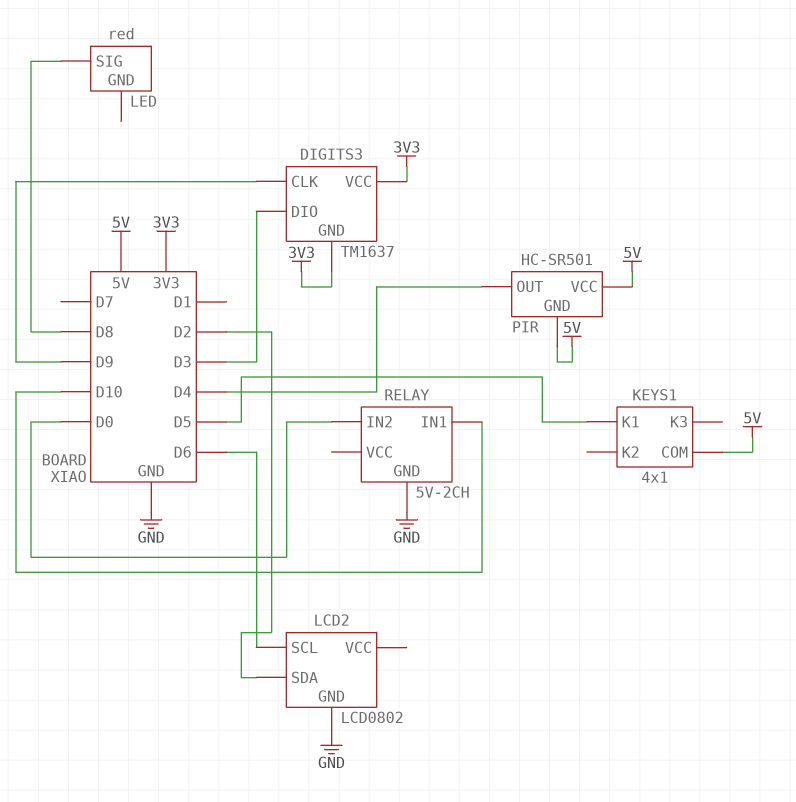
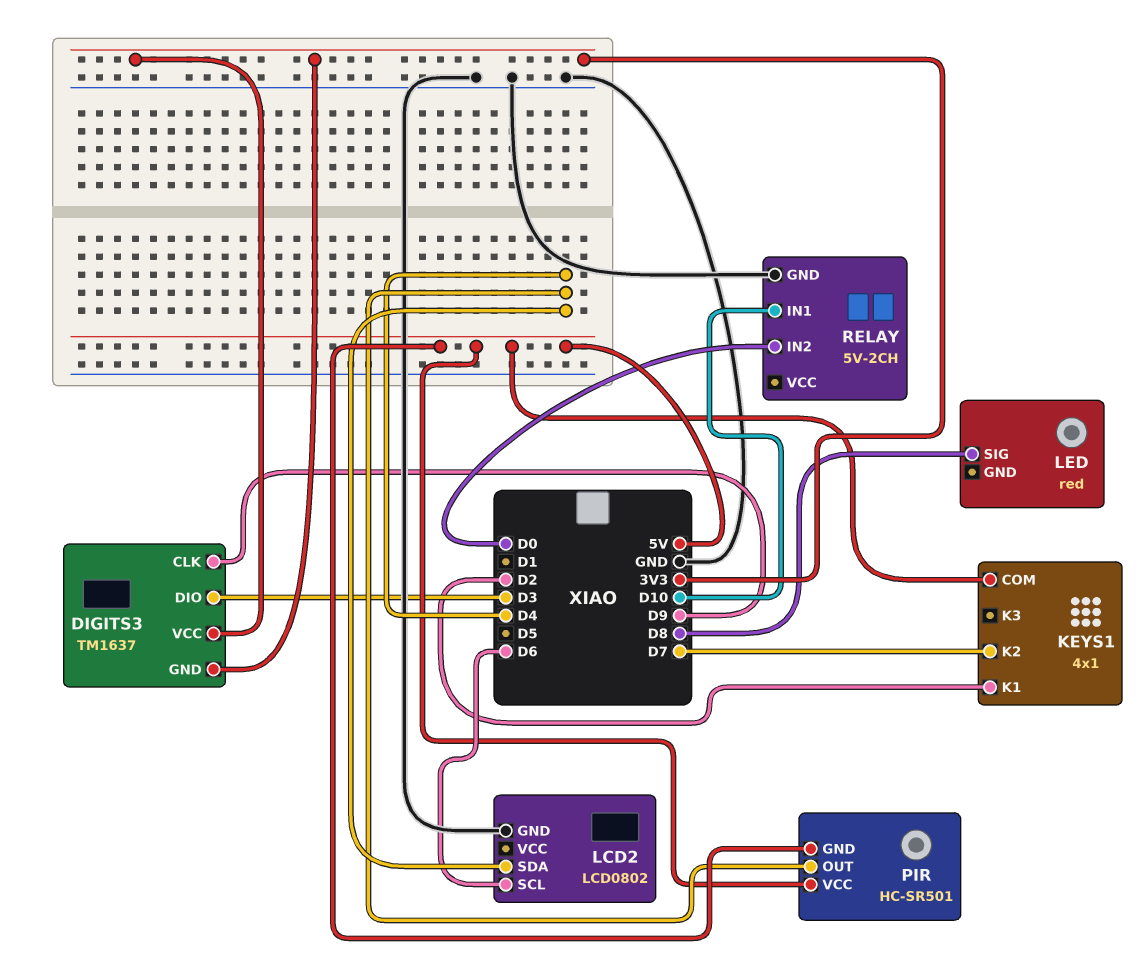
KEYS1 pin K1: D5 -> D2
KEYS1 pin K2: none -> D7
LCD2 pin SDA: D2 -> D4

